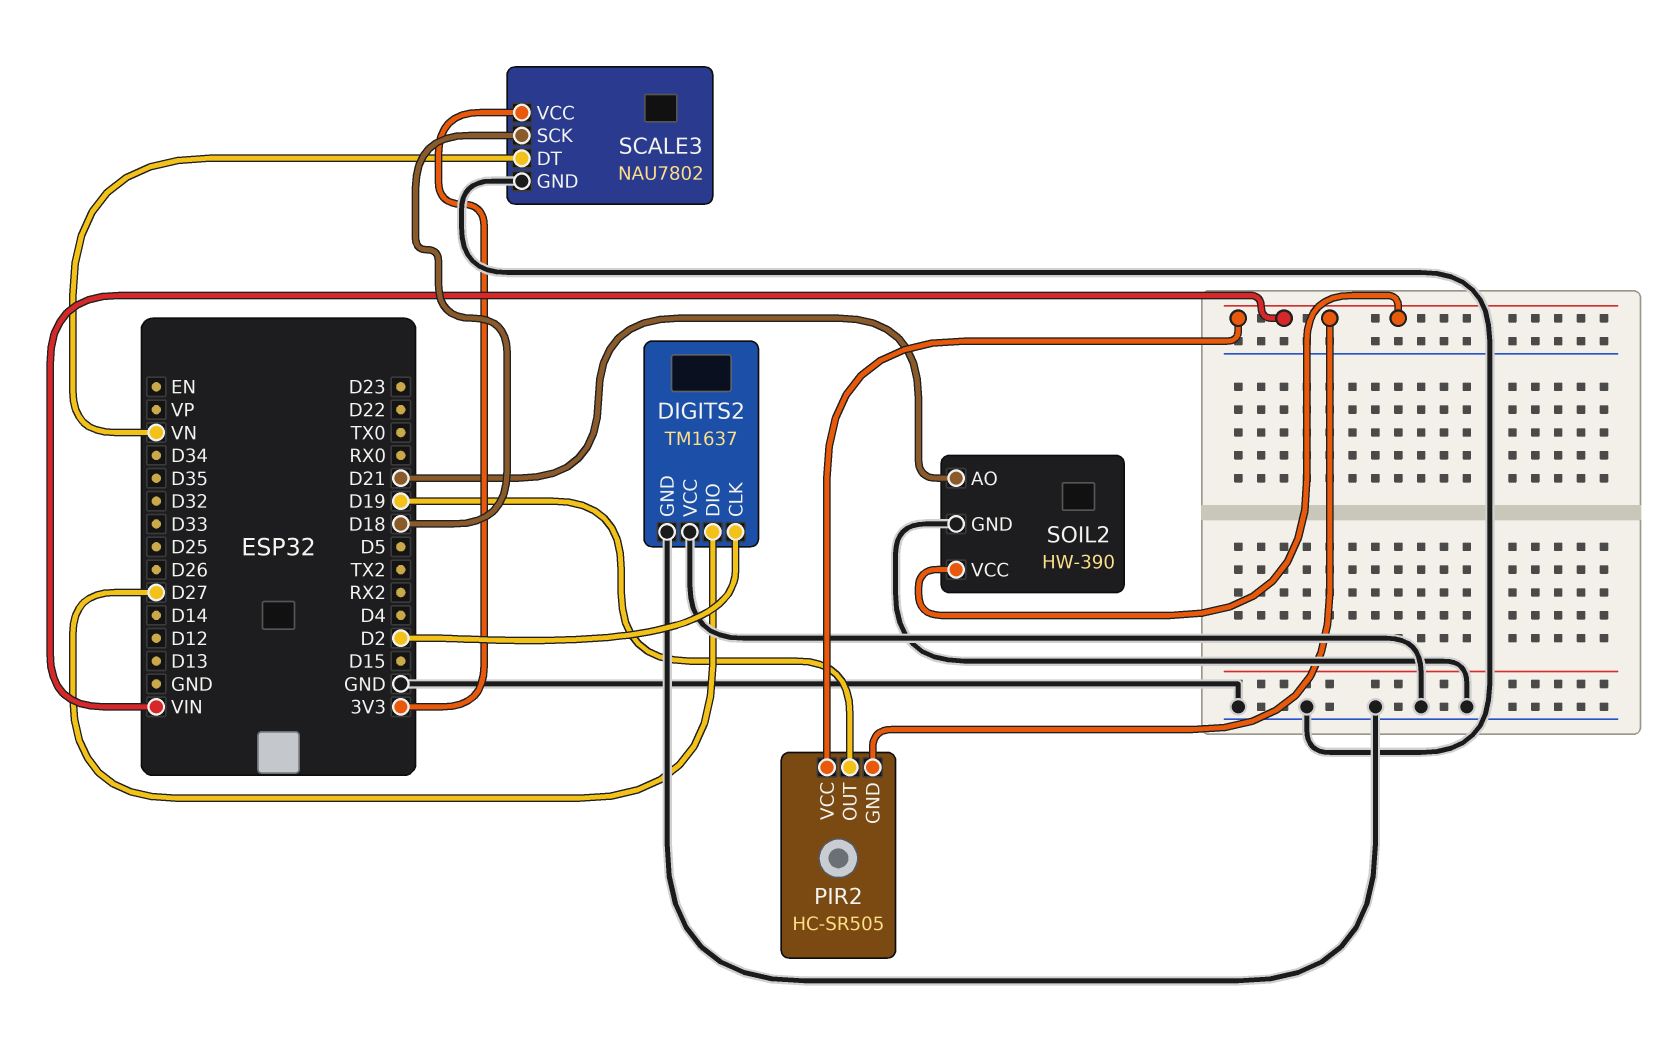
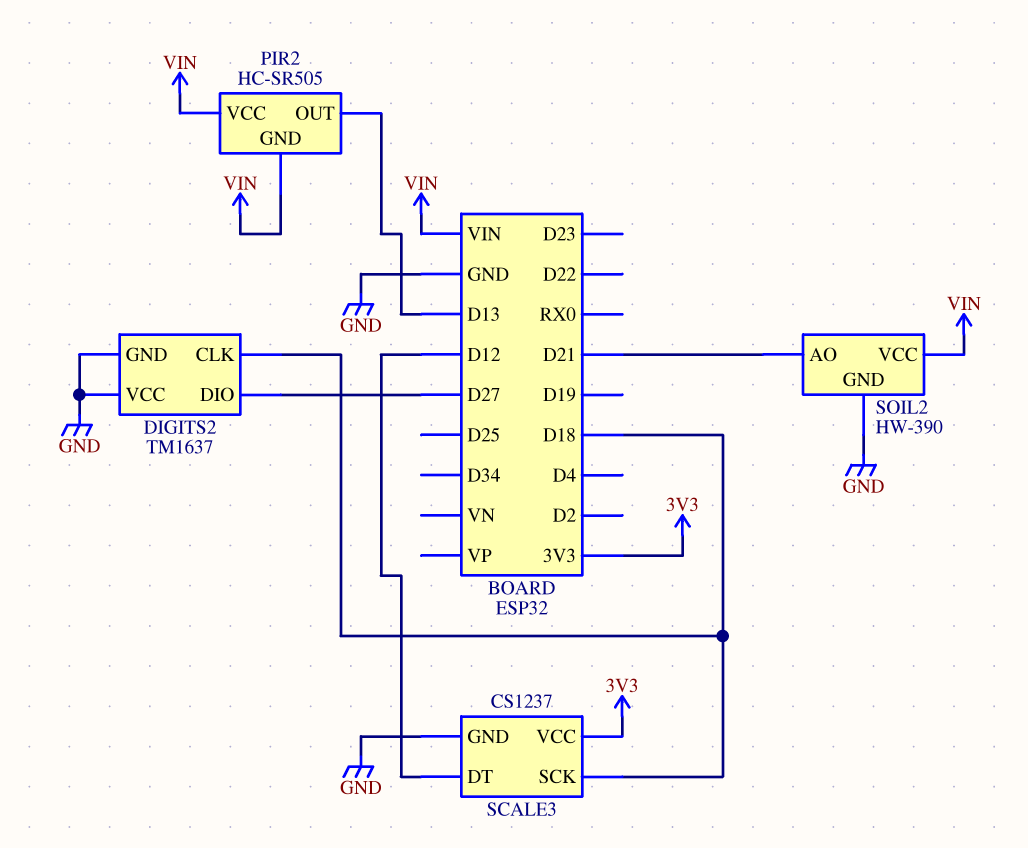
DIGITS2 pin CLK: D2 -> D18
PIR2 pin OUT: D19 -> D13
SCALE3: NAU7802 -> CS1237
SCALE3 pin DT: VN -> D12

